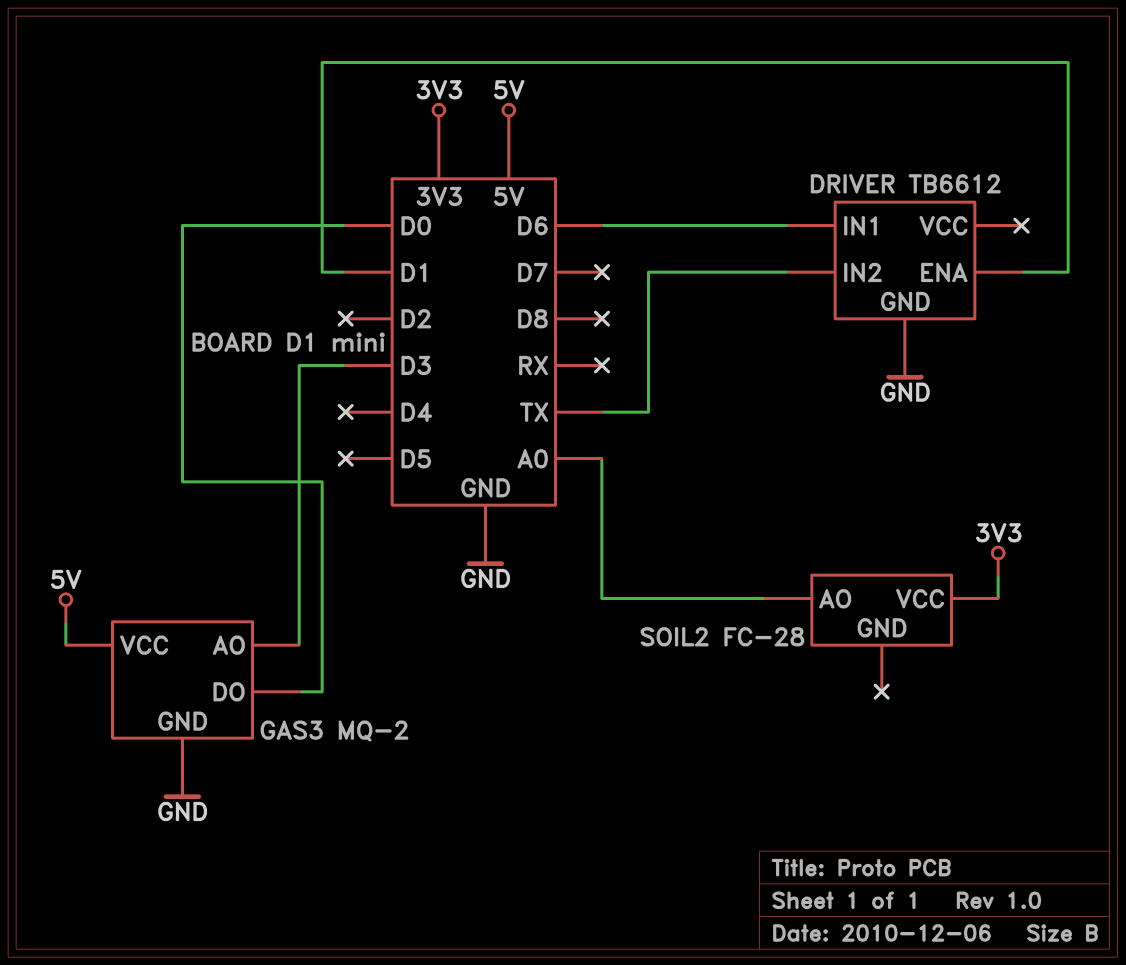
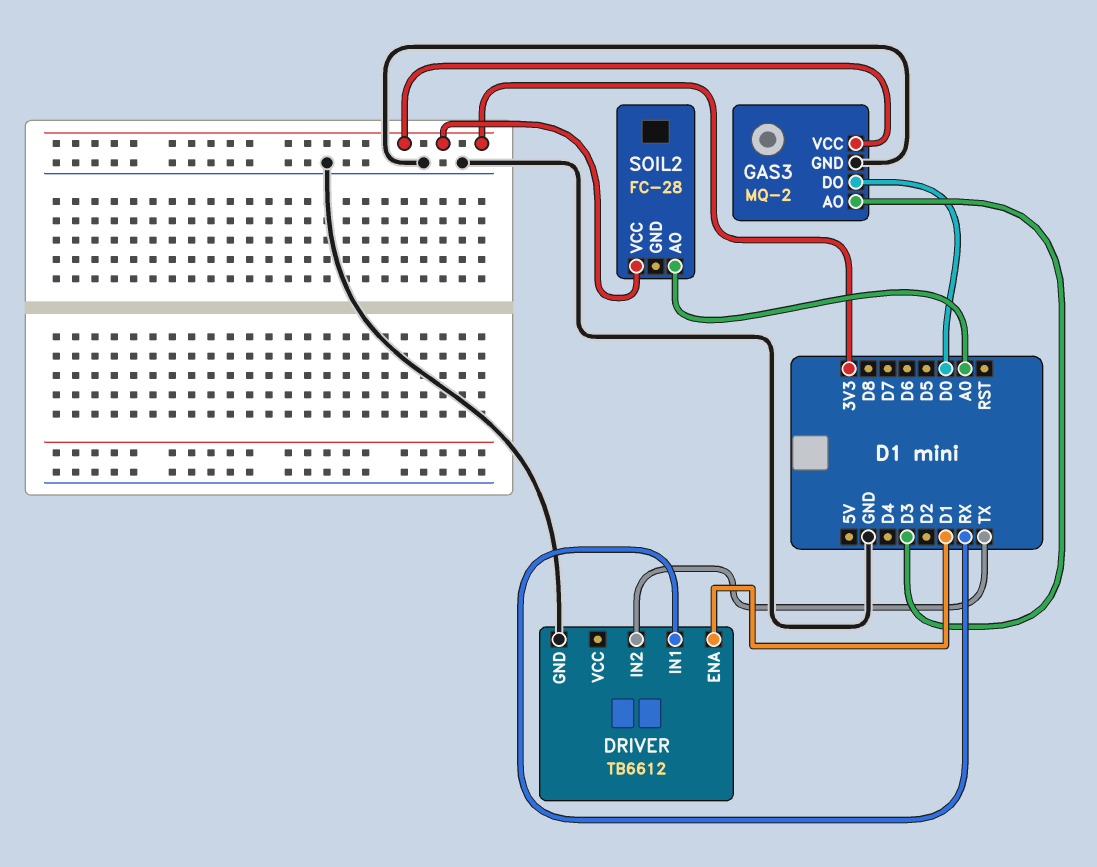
DRIVER pin IN1: D6 -> RX
GAS3 pin VCC: 5V -> 3V3

